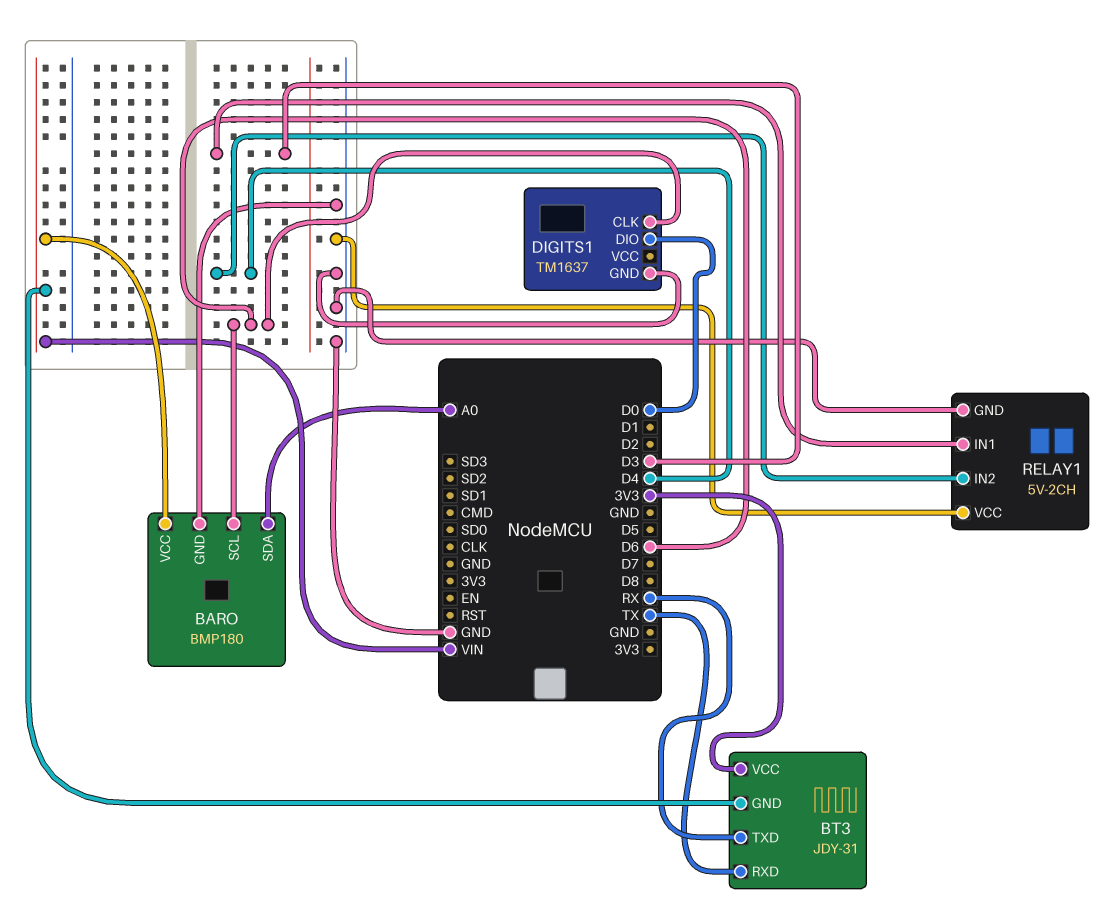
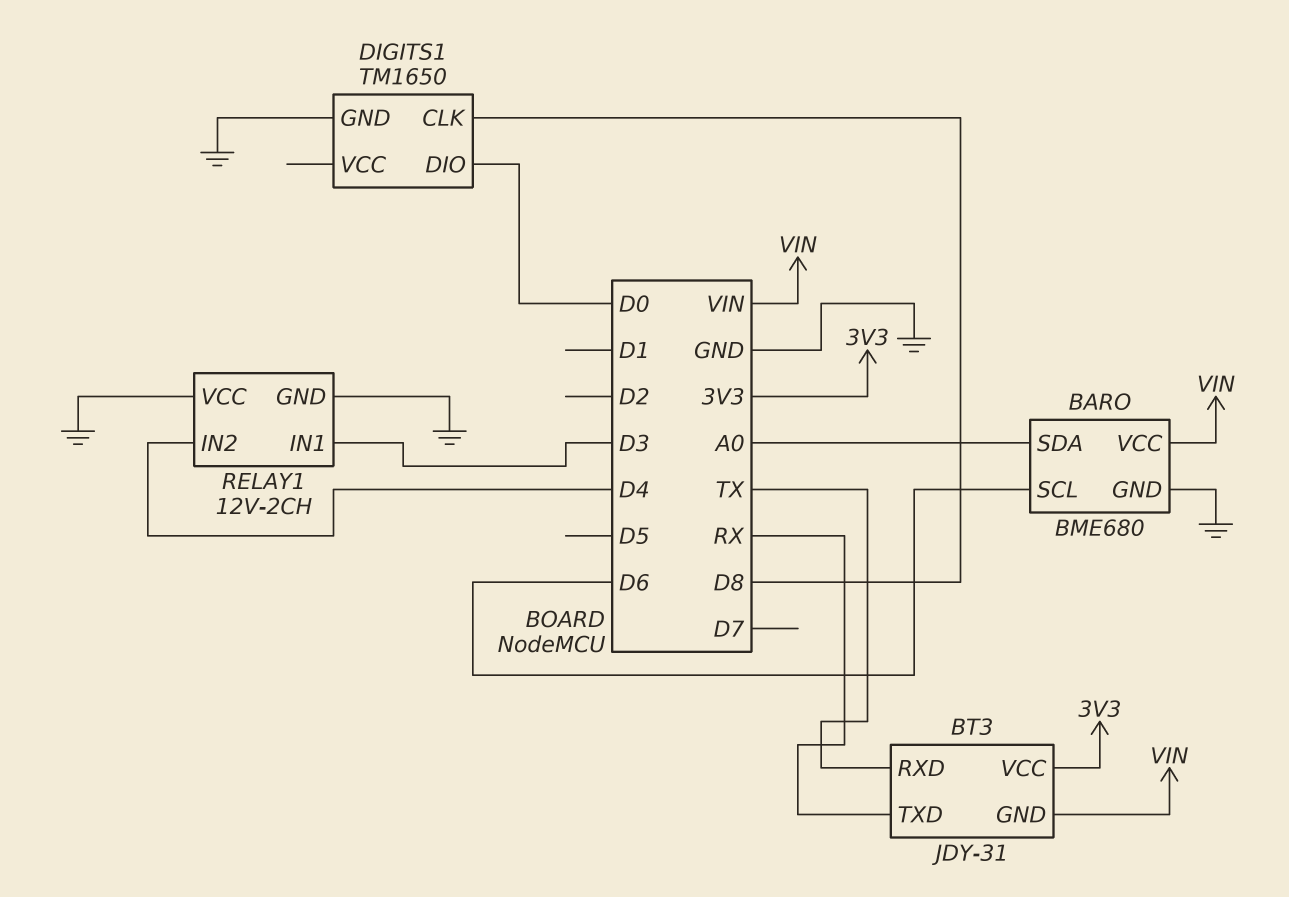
BARO: BMP180 -> BME680
DIGITS1: TM1637 -> TM1650
DIGITS1 pin CLK: D6 -> D8
RELAY1: 5V-2CH -> 12V-2CH

